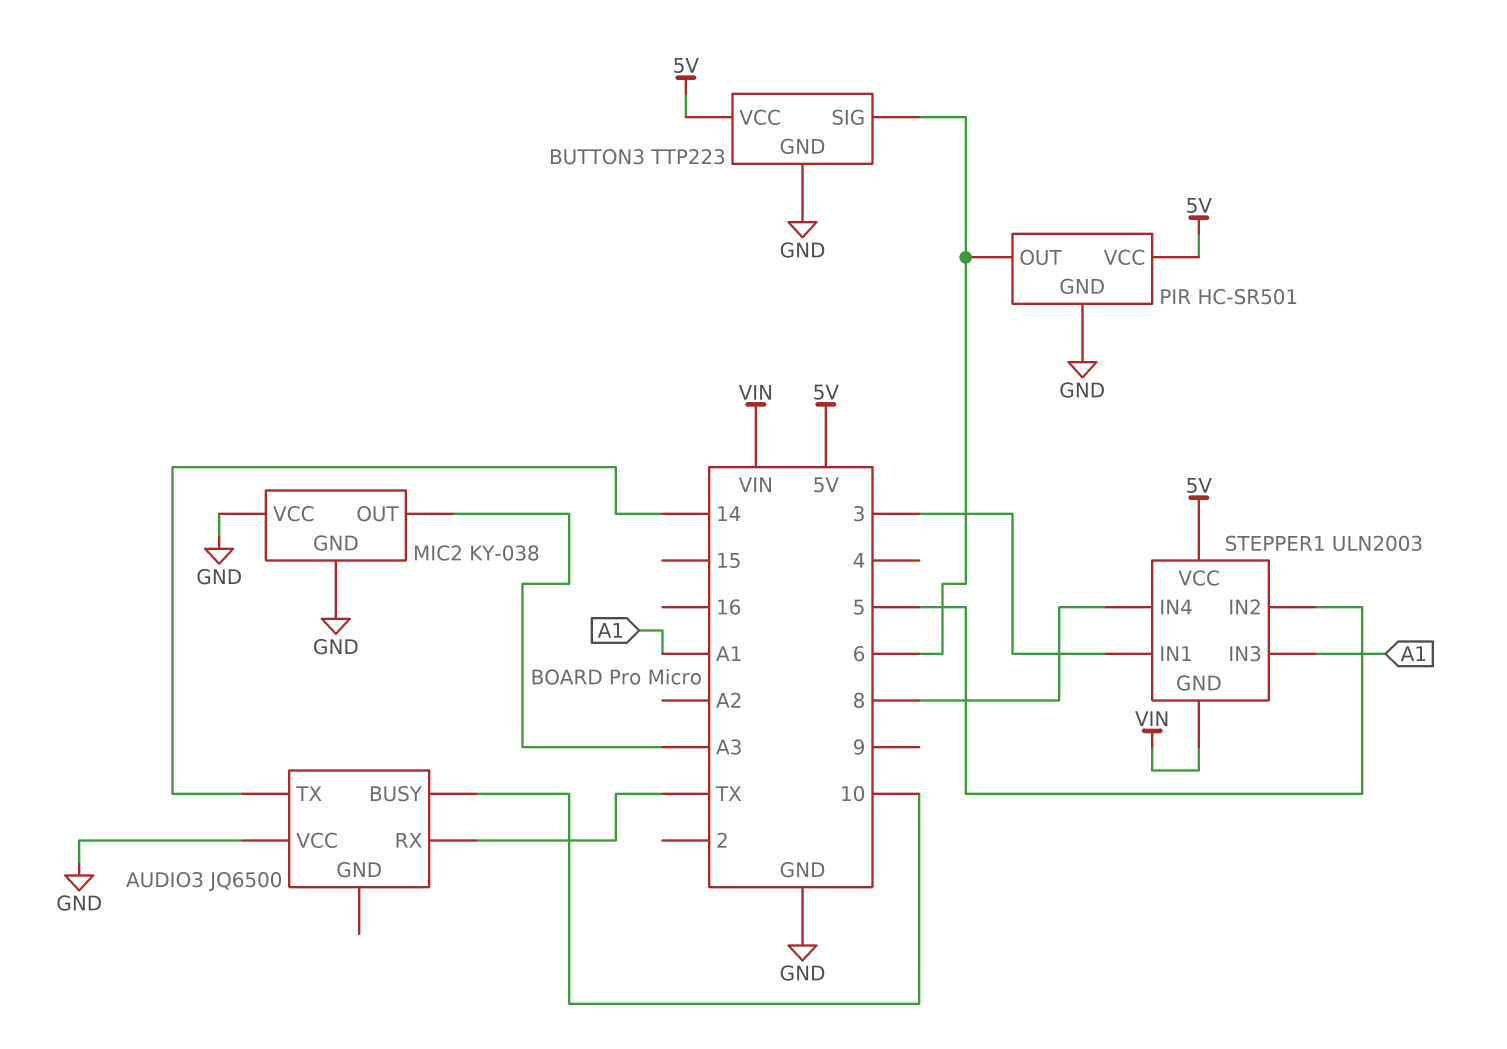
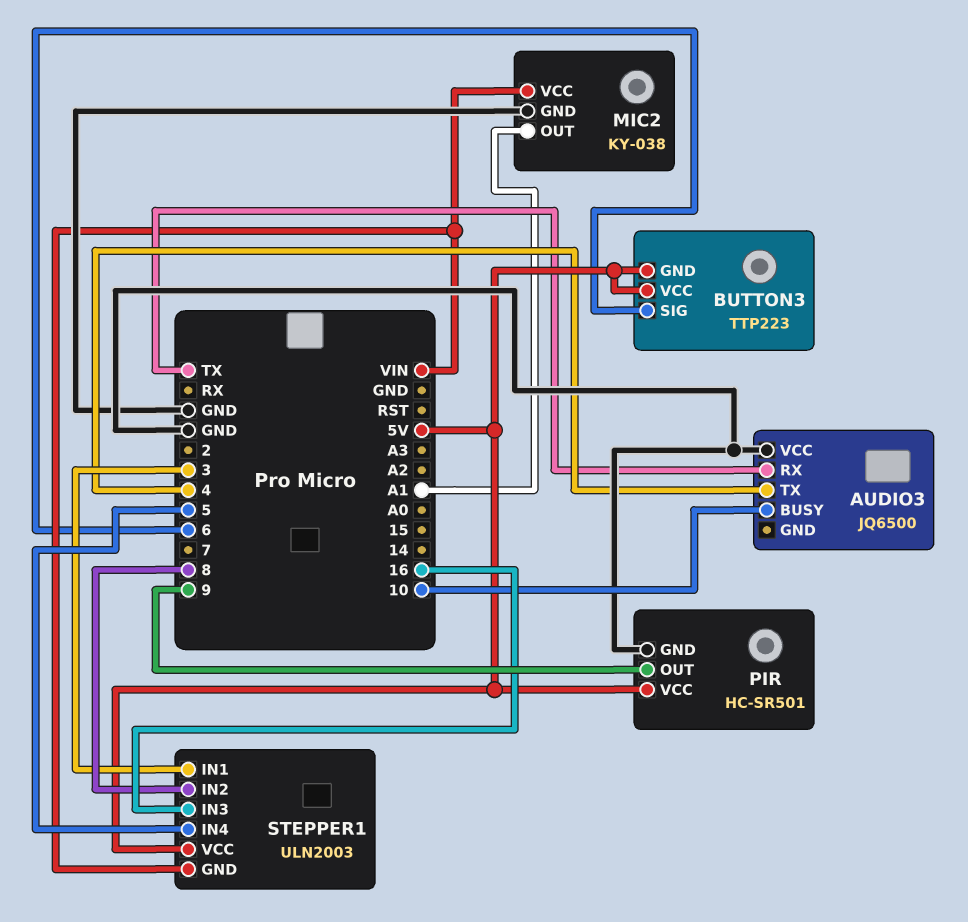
AUDIO3 pin TX: 14 -> 4
BUTTON3 pin GND: GND -> 5V
MIC2 pin OUT: A3 -> A1
MIC2 pin VCC: GND -> VIN
PIR pin OUT: 6 -> 9
STEPPER1 pin IN2: 5 -> 8
STEPPER1 pin IN3: A1 -> 16
STEPPER1 pin IN4: 8 -> 5

